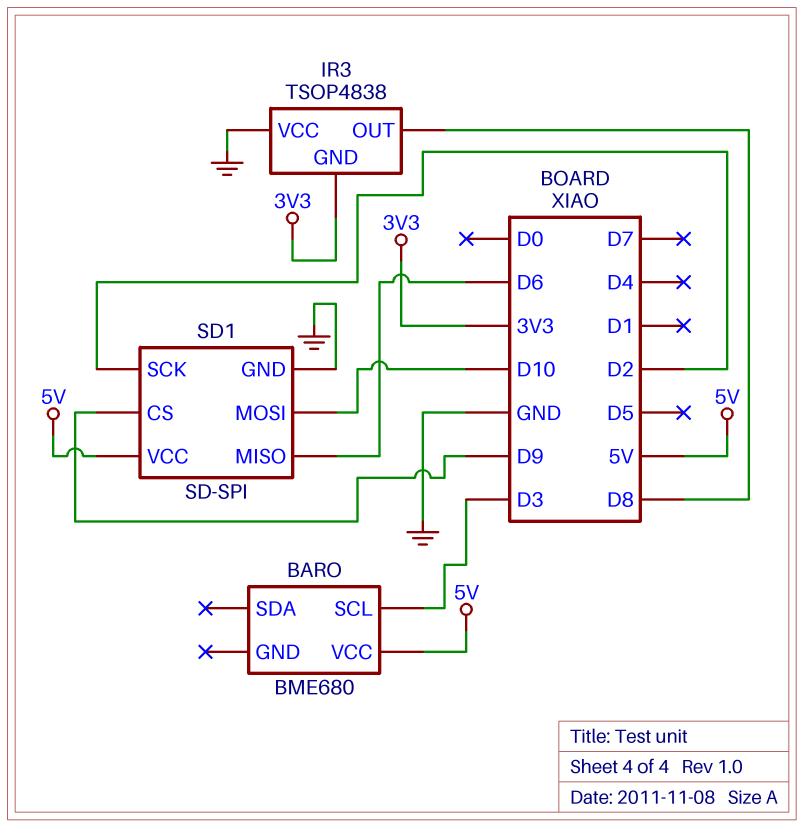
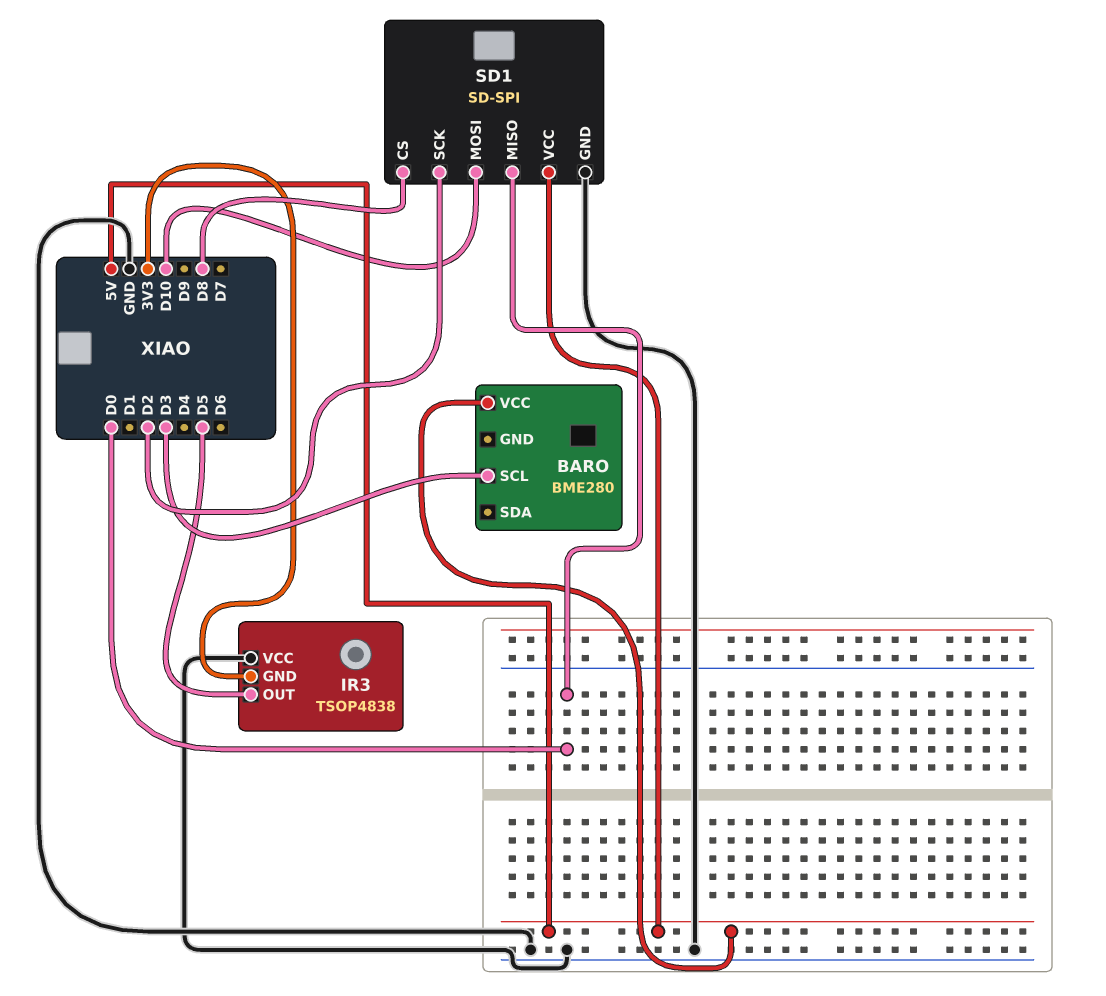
BARO: BME680 -> BME280
IR3 pin OUT: D8 -> D5
SD1 pin CS: D9 -> D8
SD1 pin MISO: D6 -> D0

